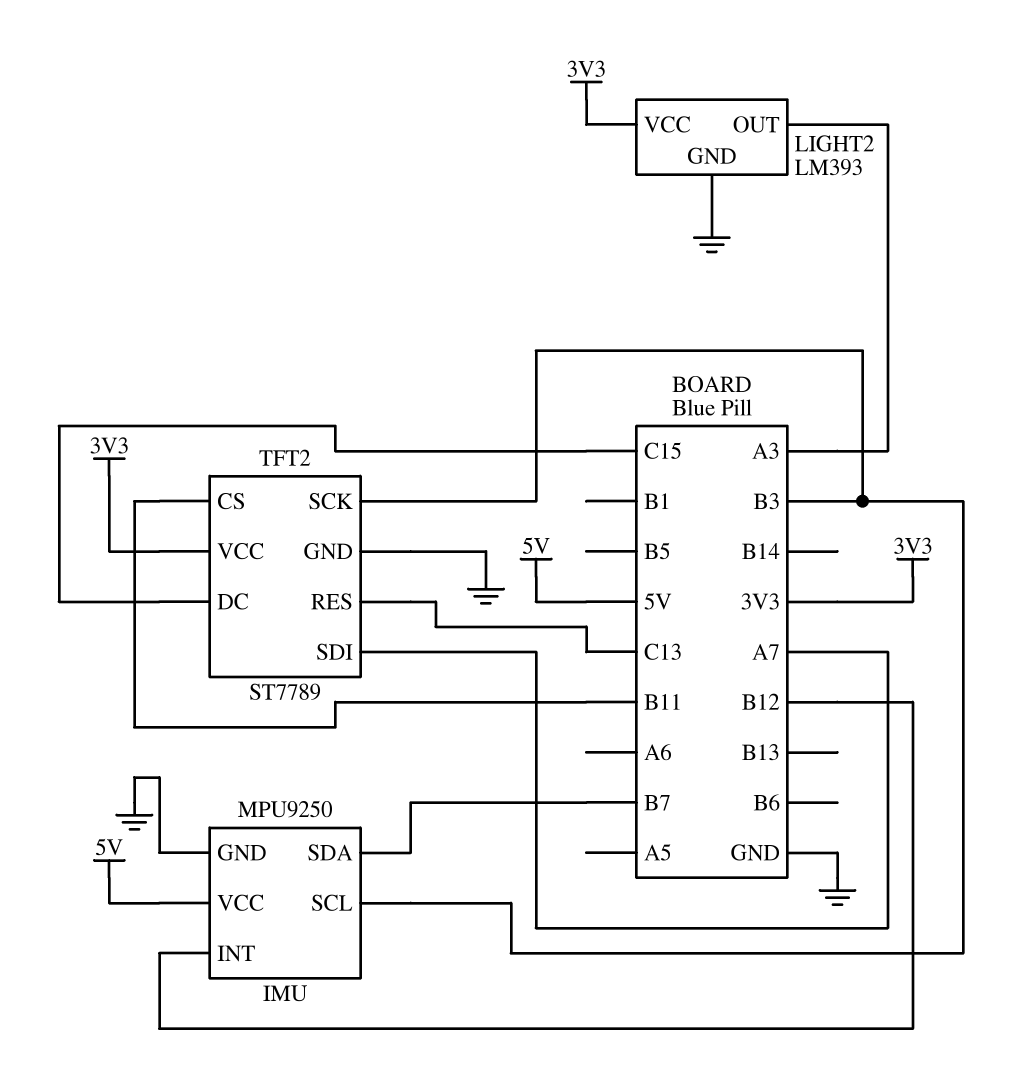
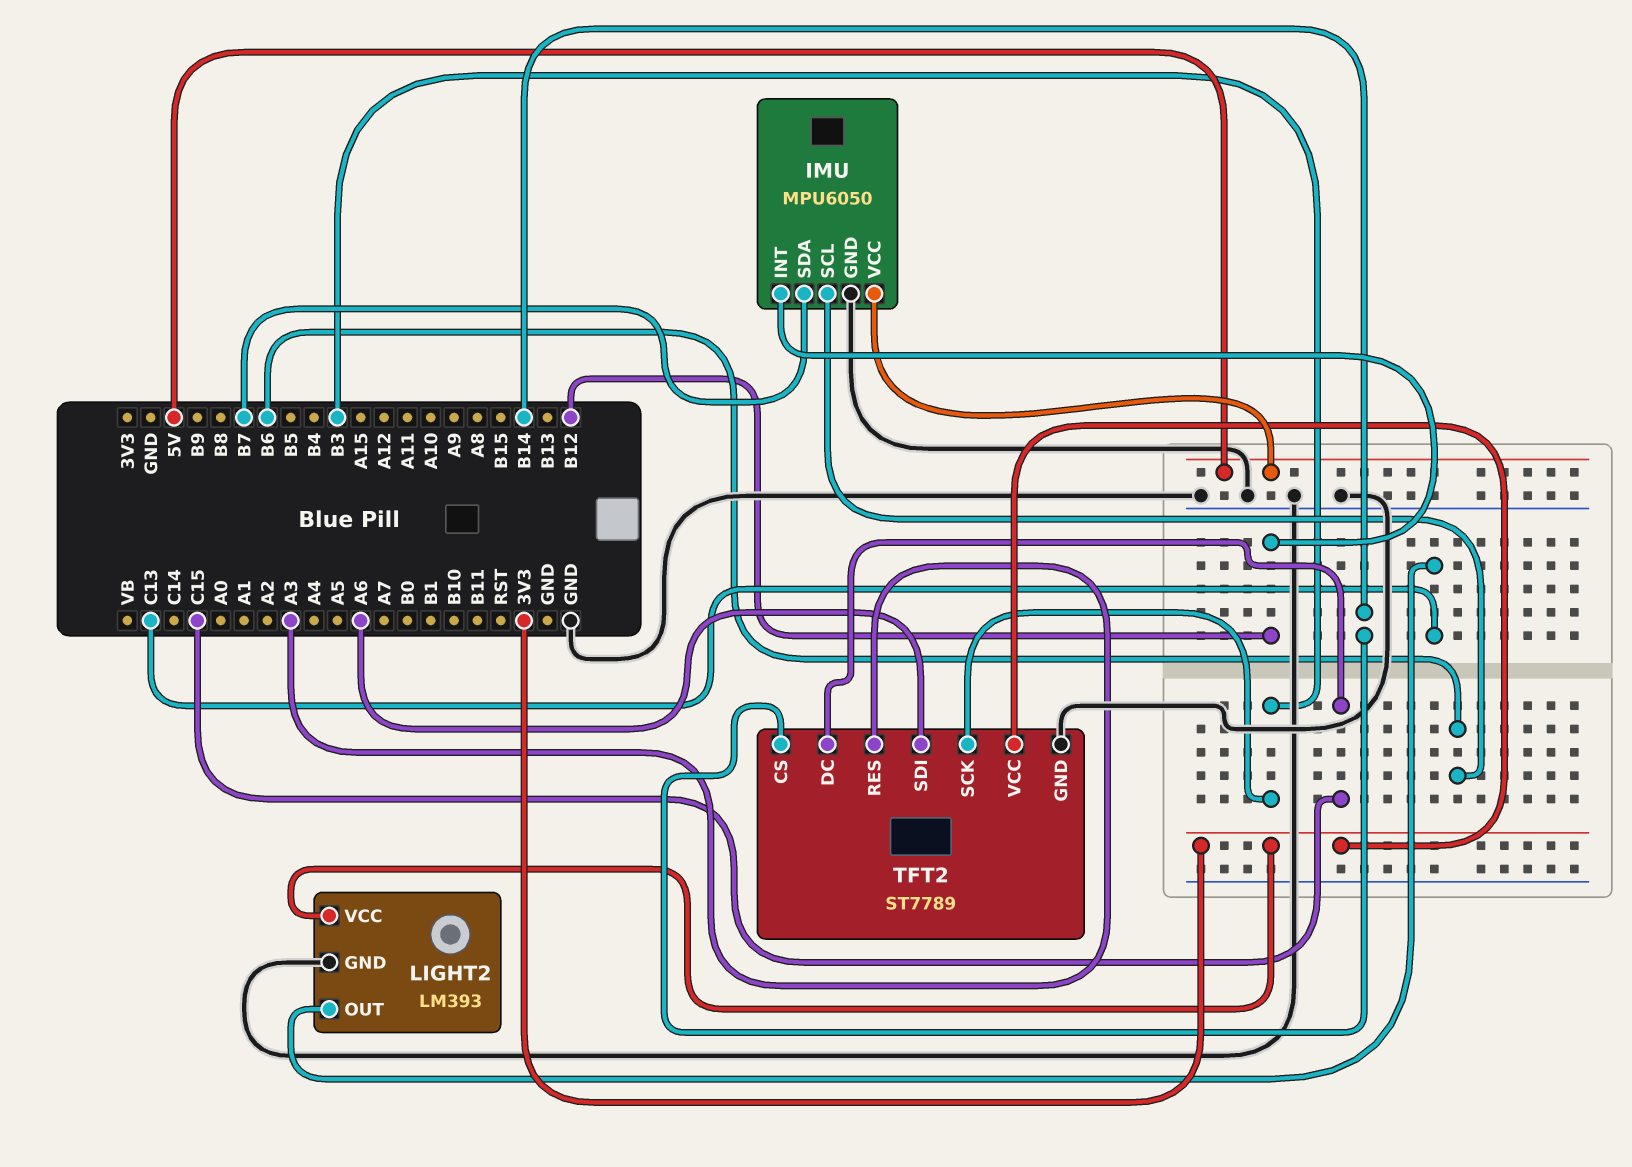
IMU: MPU9250 -> MPU6050
IMU pin SCL: B3 -> B6
LIGHT2 pin OUT: A3 -> C13
TFT2 pin CS: B11 -> B14
TFT2 pin RES: C13 -> A3
TFT2 pin SDI: A7 -> A6

